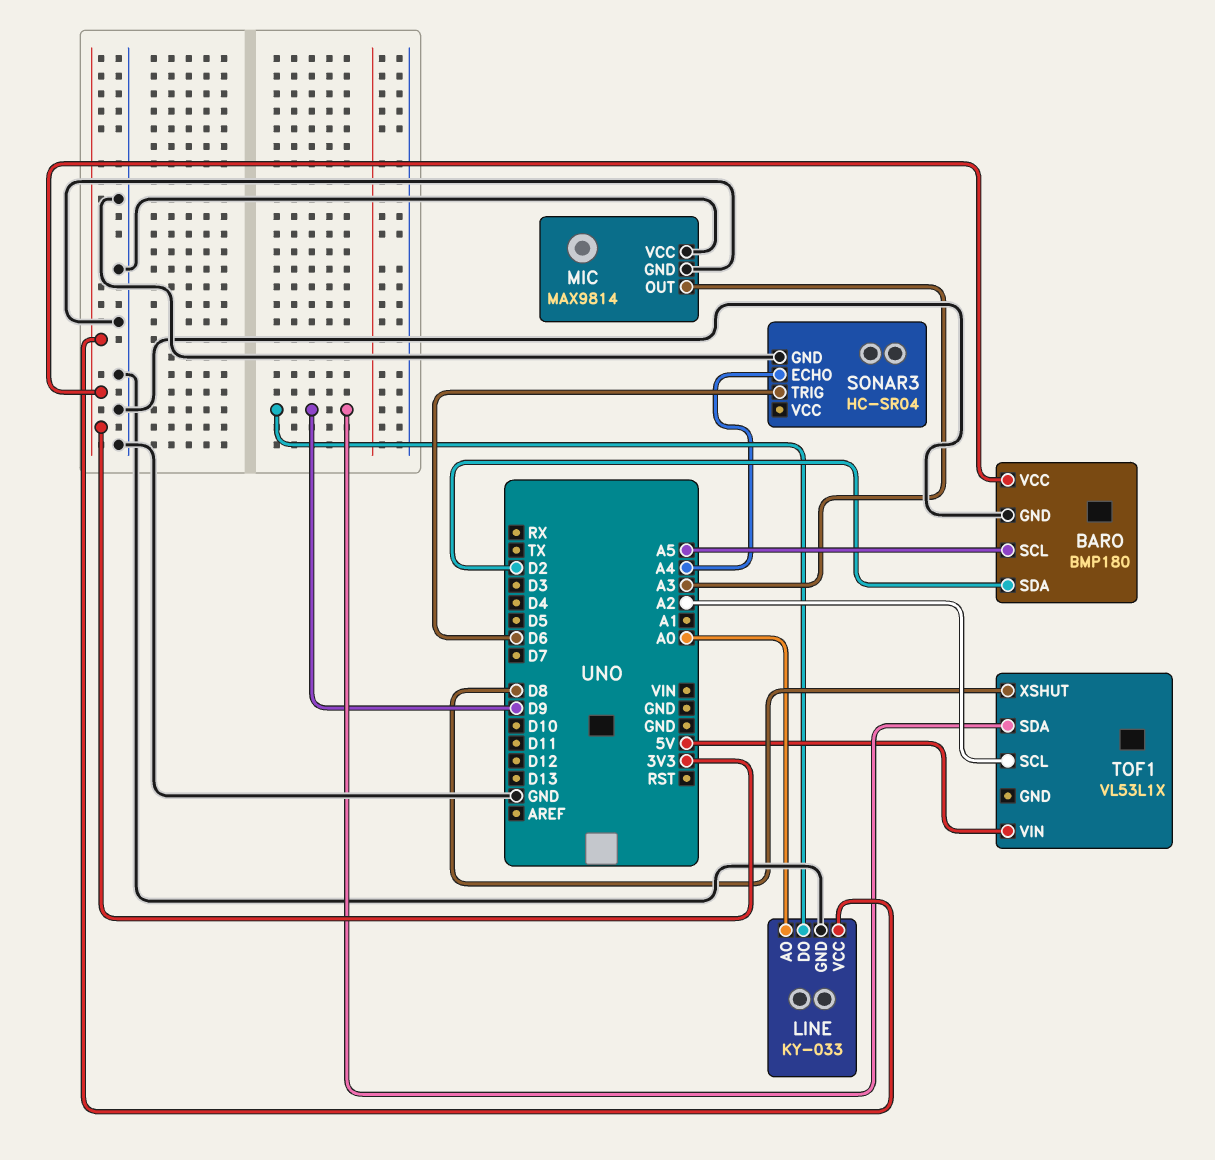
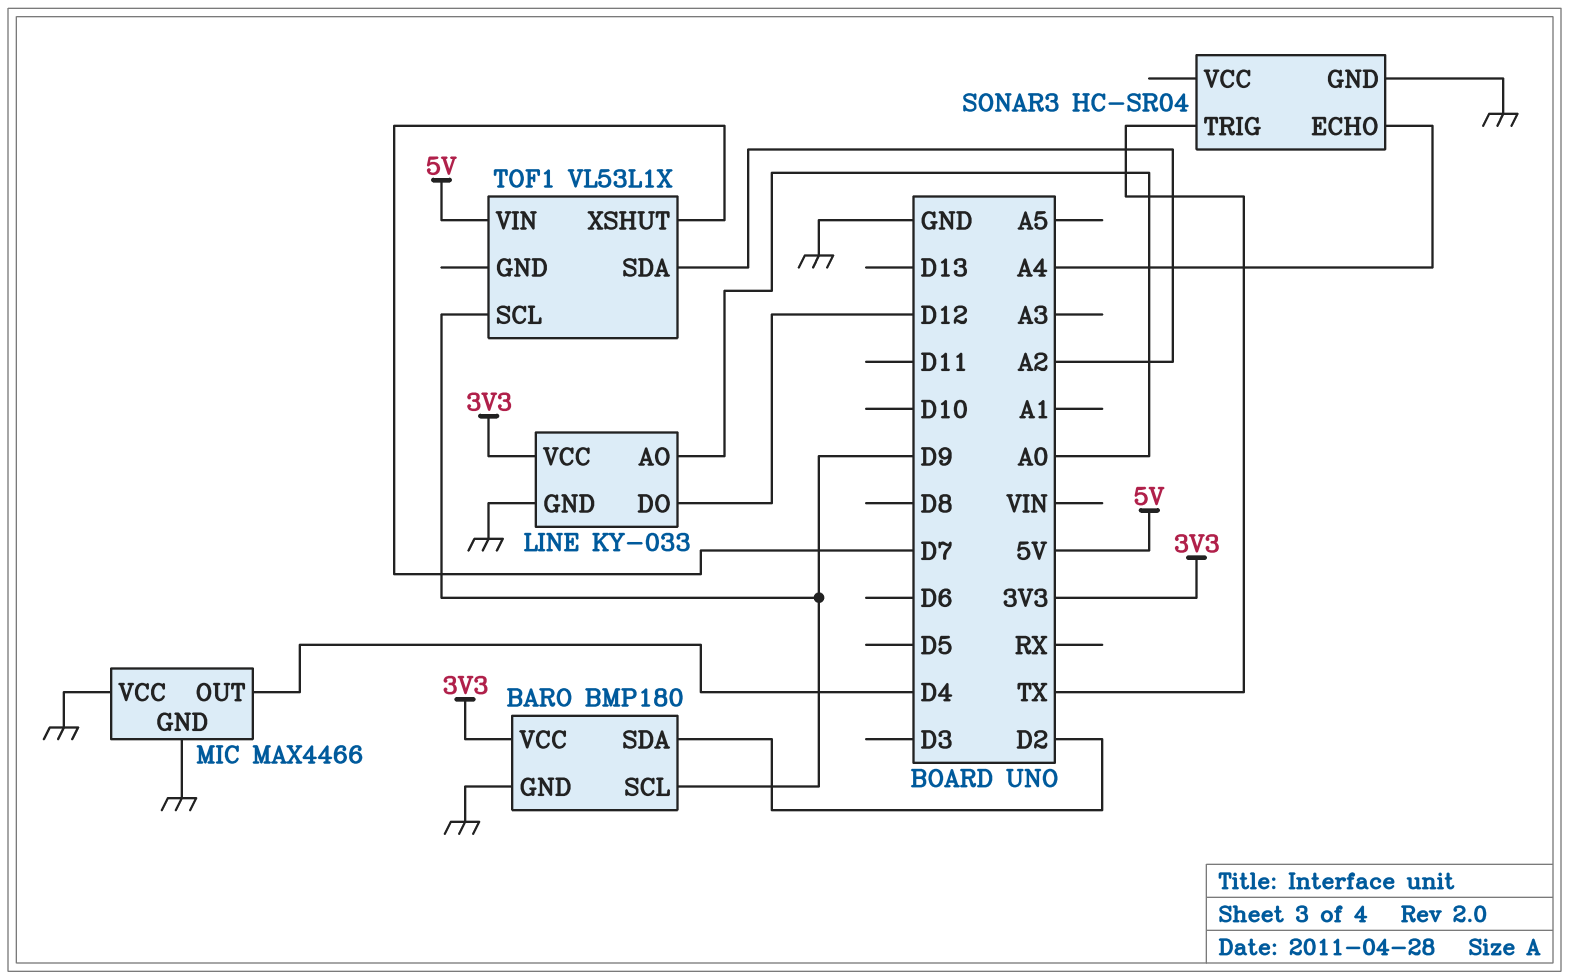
BARO pin SCL: A5 -> D9
LINE pin DO: D9 -> D12
MIC: MAX9814 -> MAX4466
MIC pin OUT: A3 -> D4
SONAR3 pin TRIG: D6 -> TX
TOF1 pin SCL: A2 -> D9
TOF1 pin SDA: D9 -> A2
TOF1 pin XSHUT: D8 -> D7

